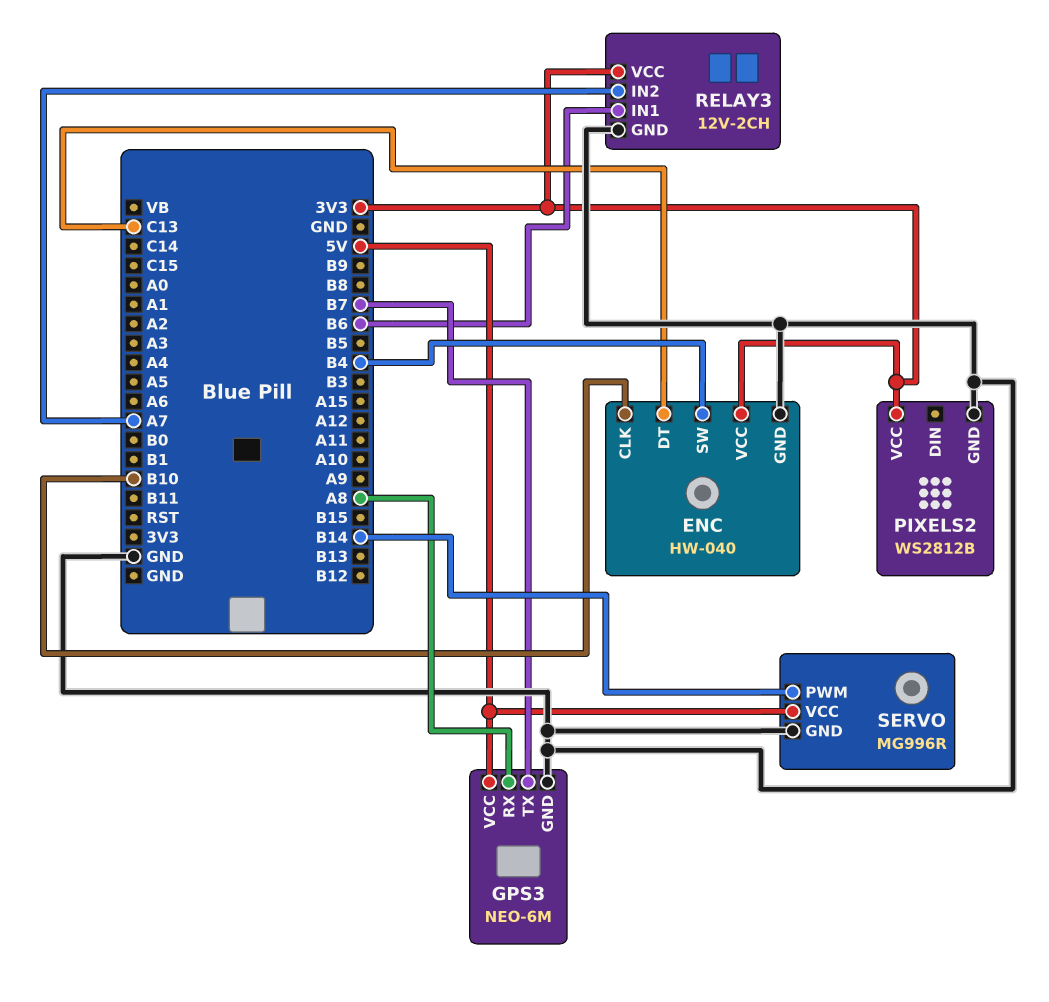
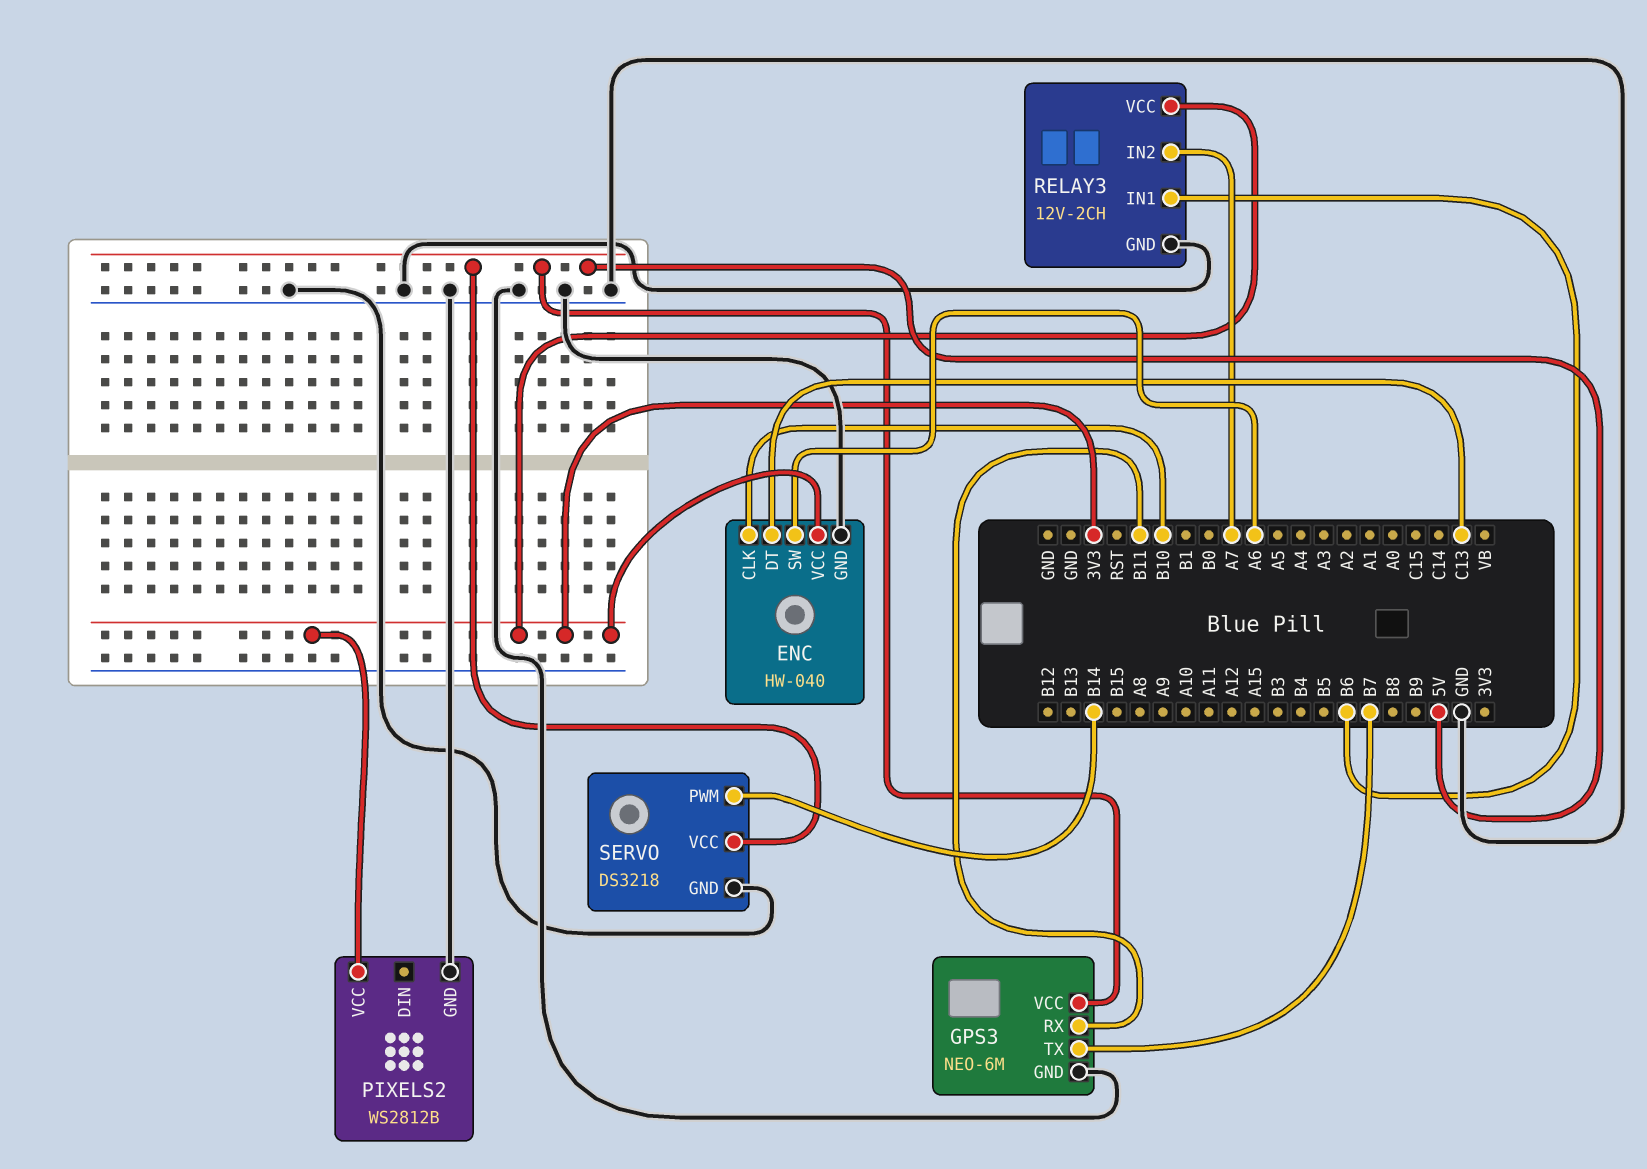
ENC pin SW: B4 -> A6
GPS3 pin RX: A8 -> B11
SERVO: MG996R -> DS3218

